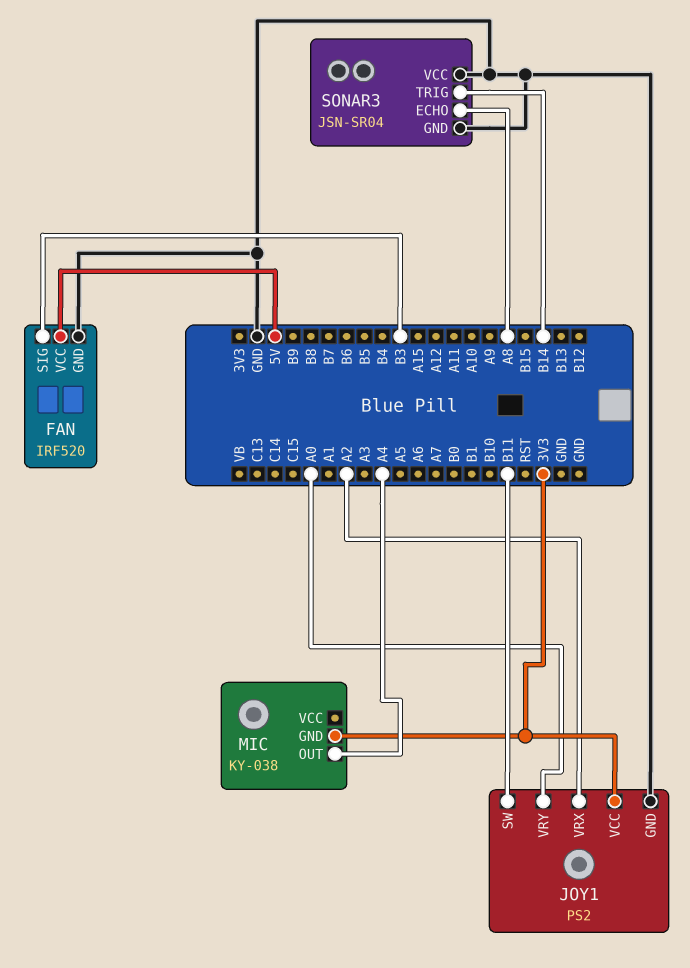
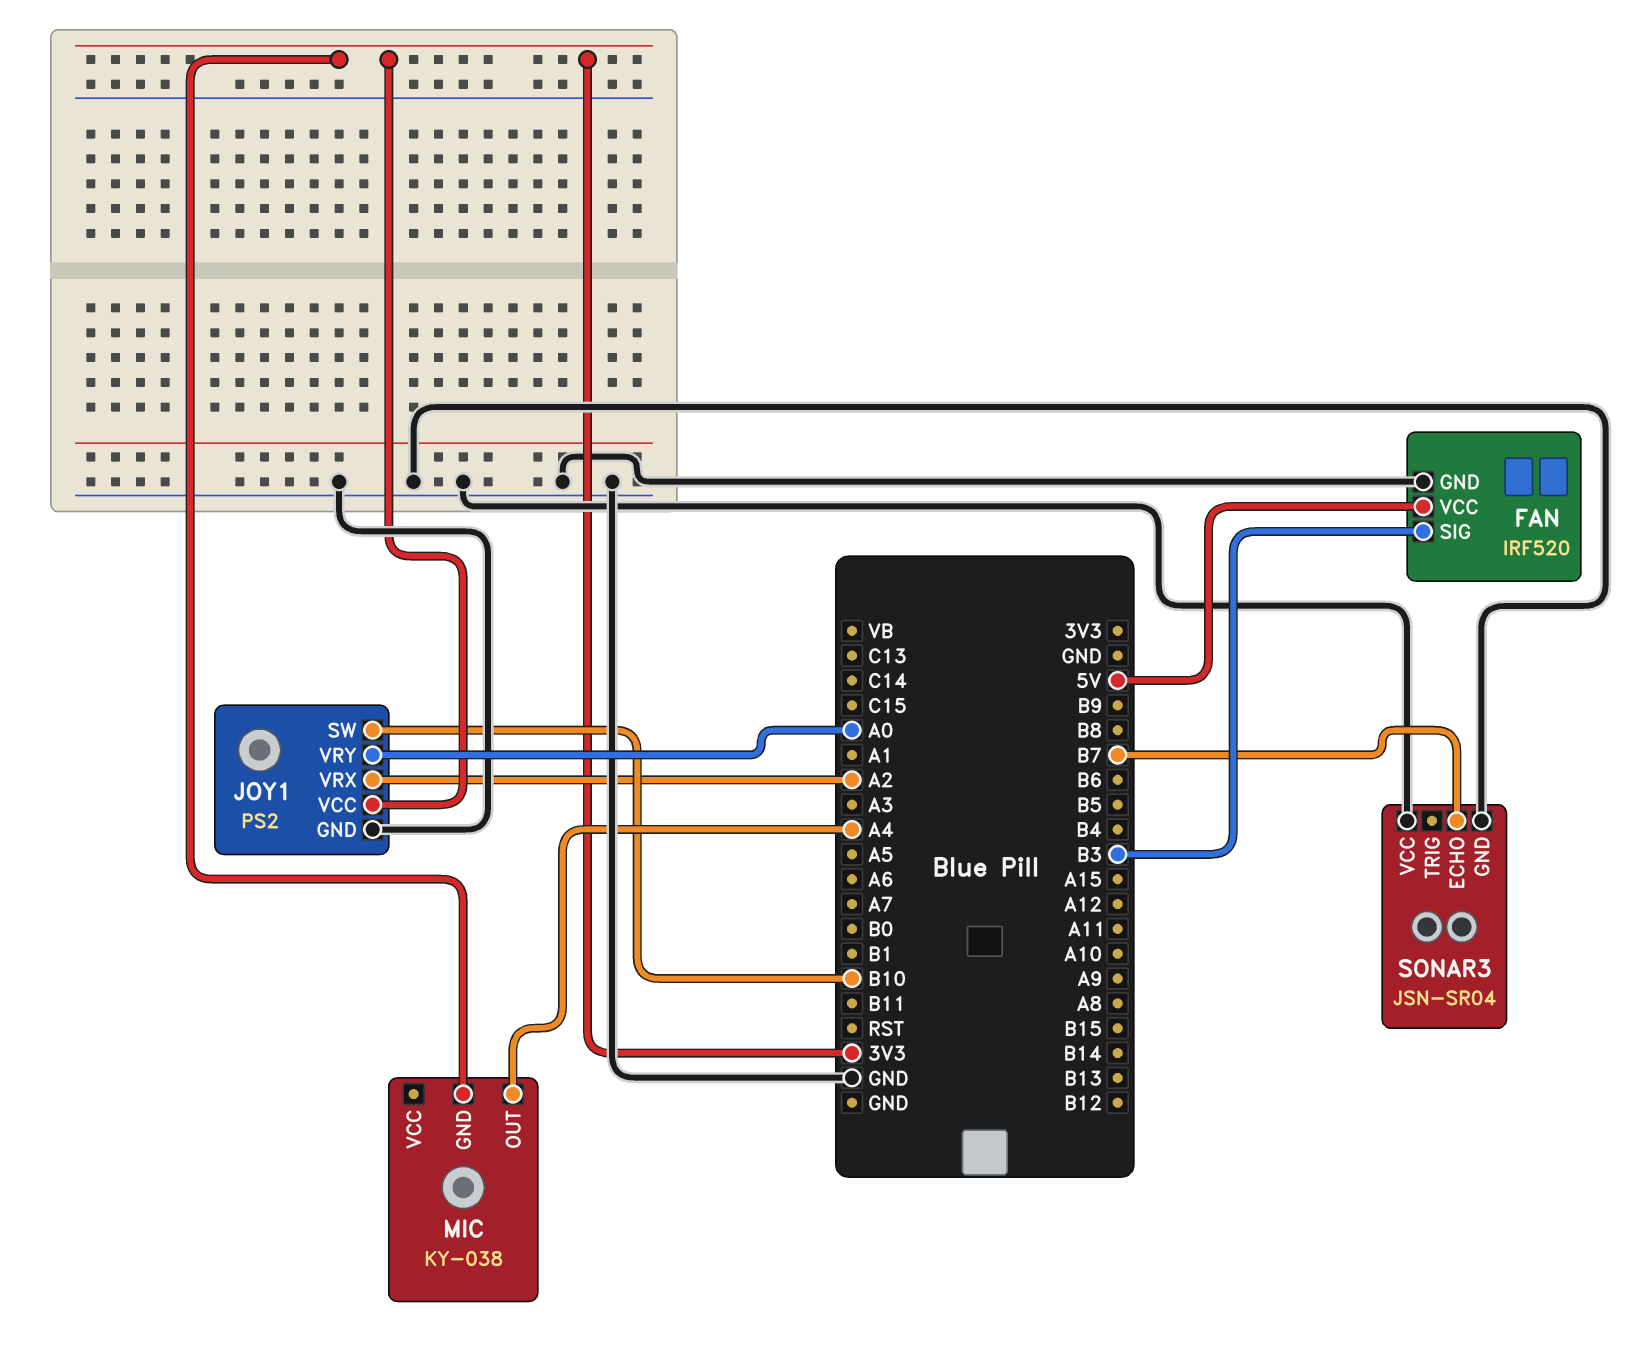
JOY1 pin SW: B11 -> B10
SONAR3 pin ECHO: A8 -> B7
SONAR3 pin TRIG: B14 -> none

